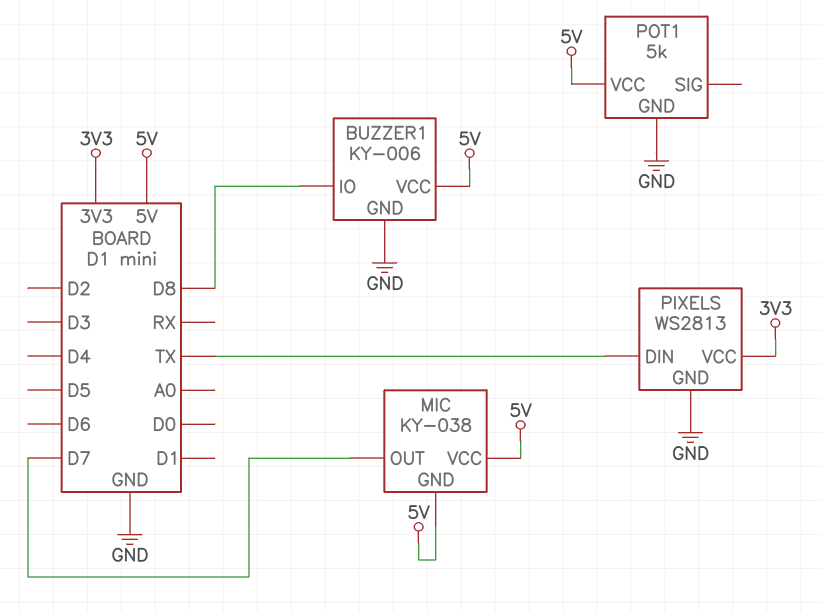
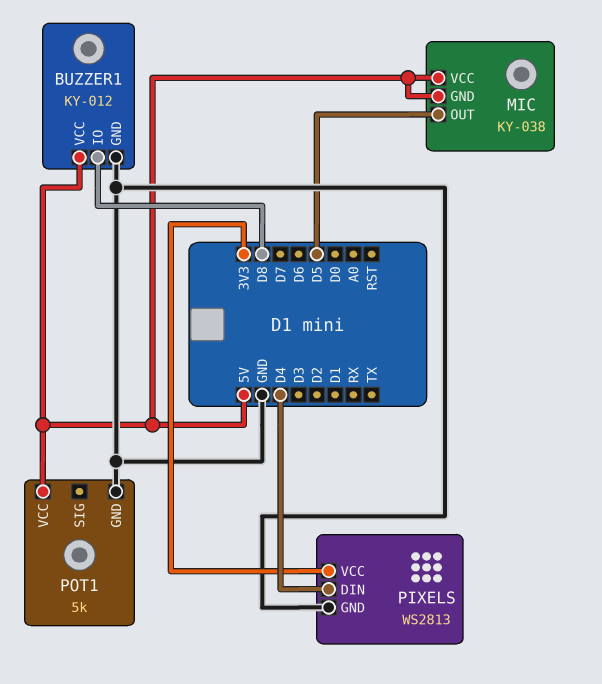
BUZZER1: KY-006 -> KY-012
MIC pin OUT: D7 -> D5
PIXELS pin DIN: TX -> D4

